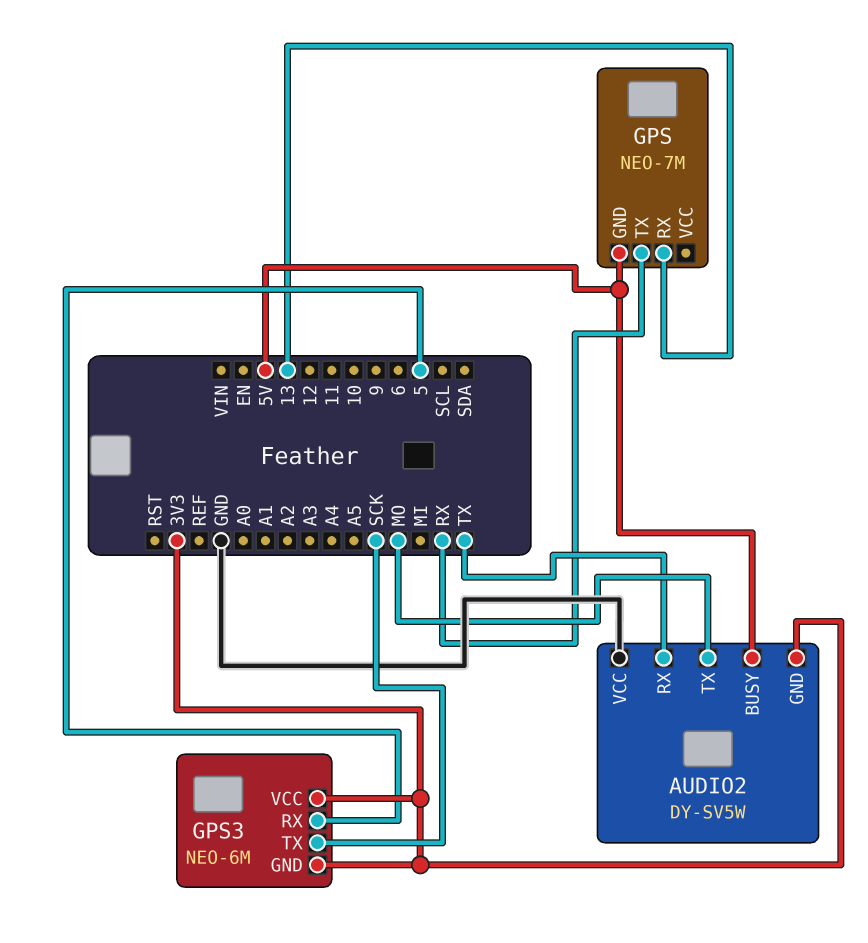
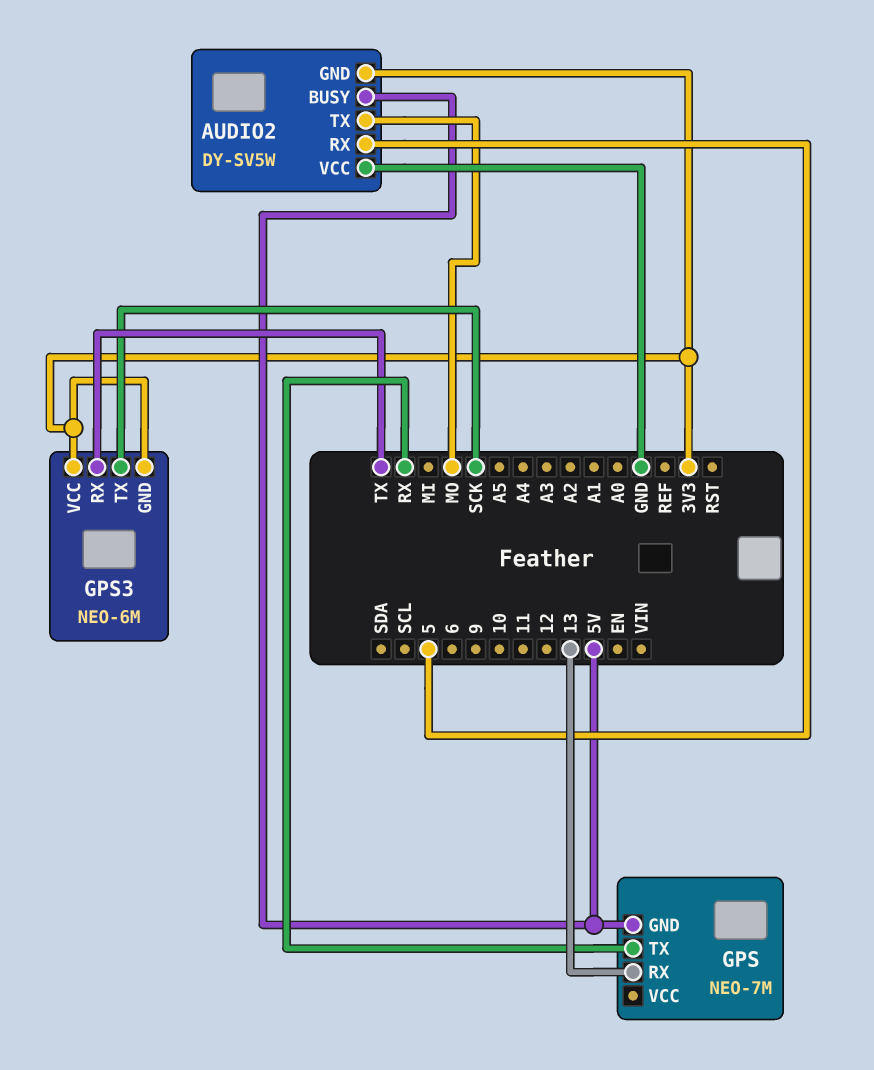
AUDIO2 pin RX: TX -> 5
GPS3 pin RX: 5 -> TX

